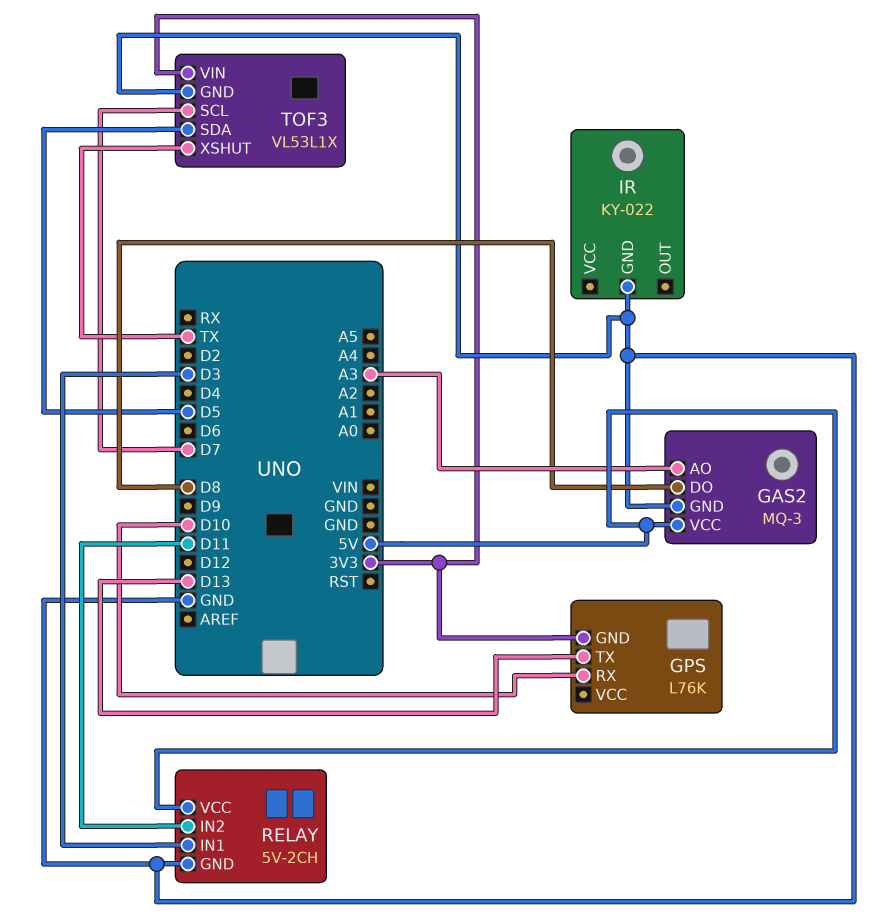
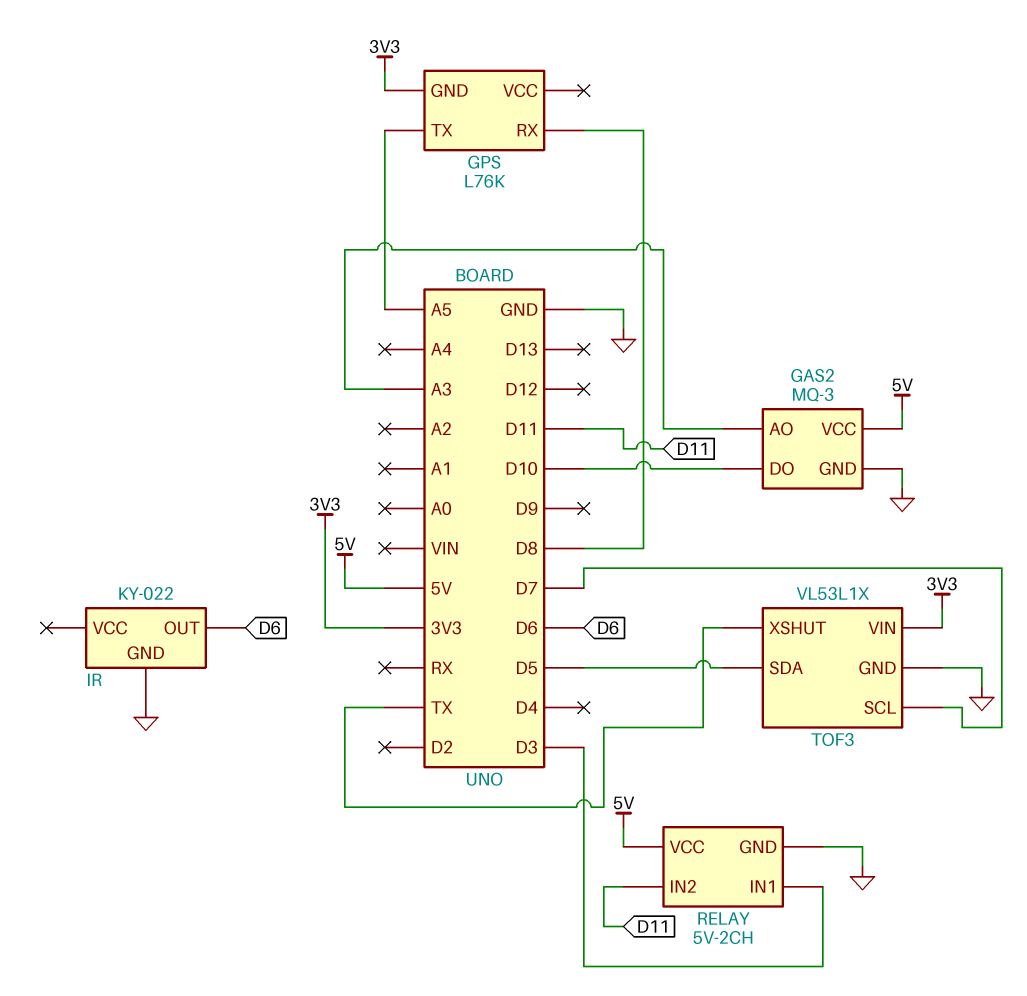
GAS2 pin DO: D8 -> D10
GPS pin RX: D10 -> D8
GPS pin TX: D13 -> A5
IR pin OUT: none -> D6

